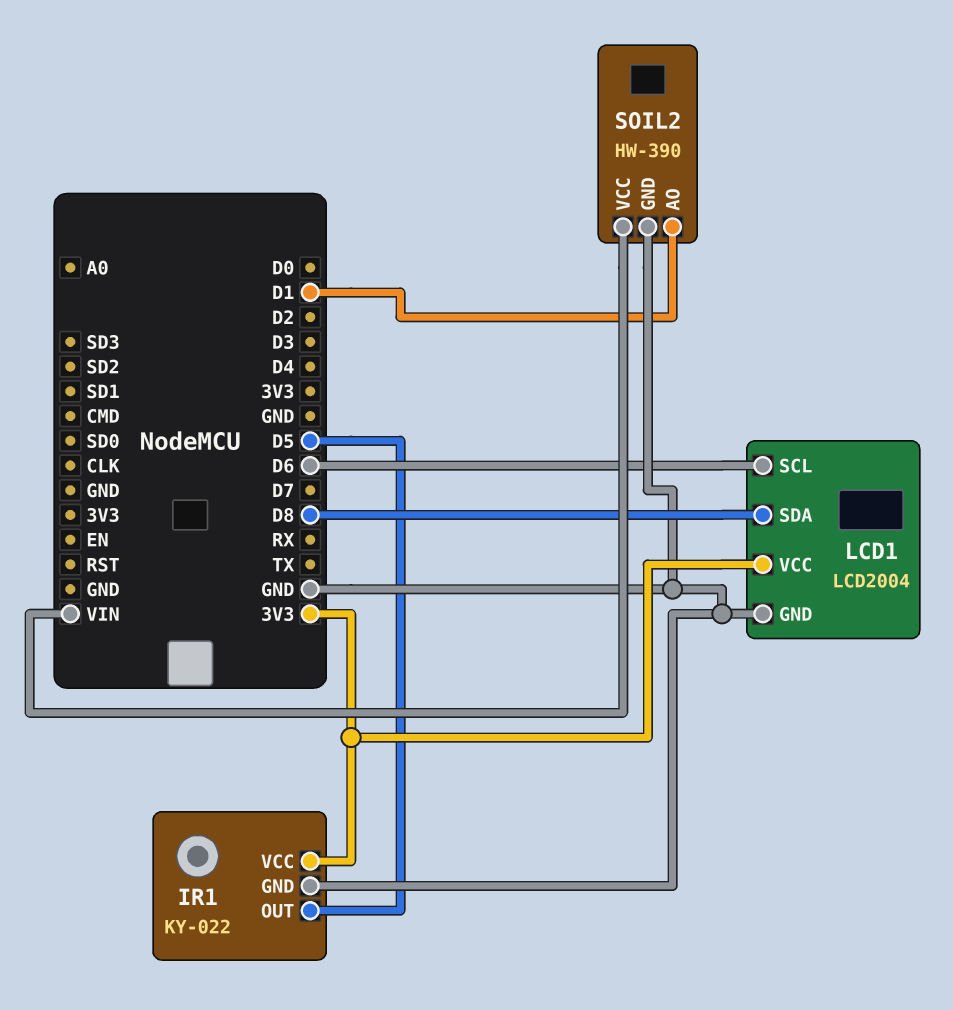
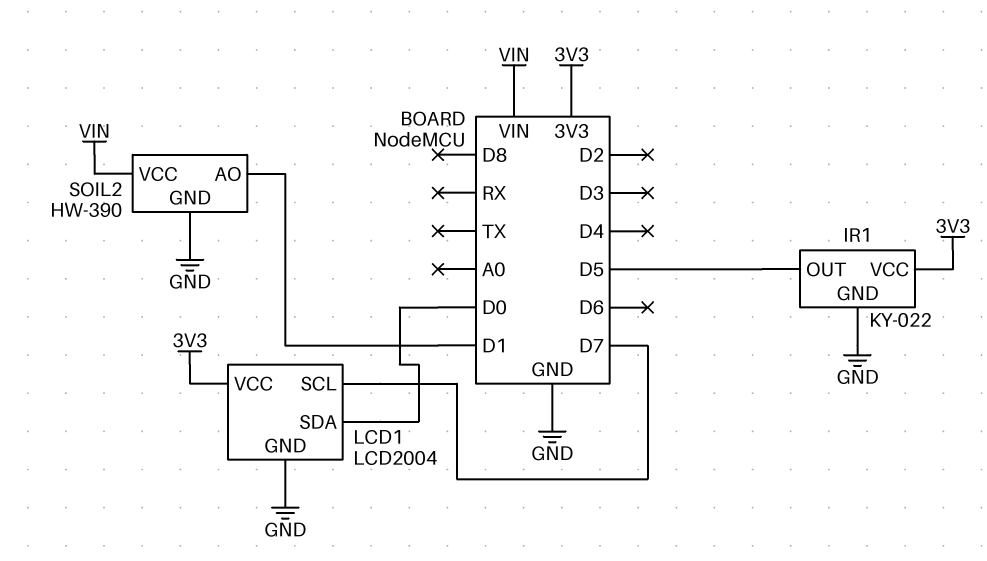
LCD1 pin SCL: D6 -> D7
LCD1 pin SDA: D8 -> D0

